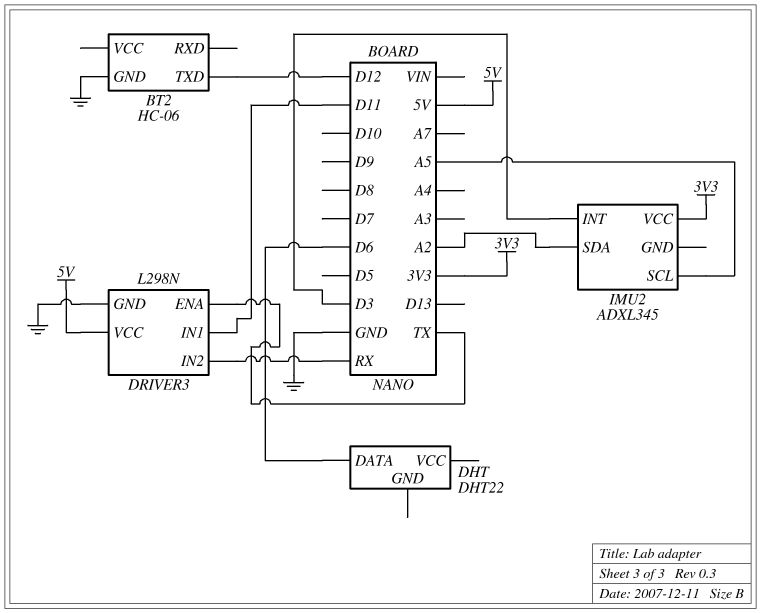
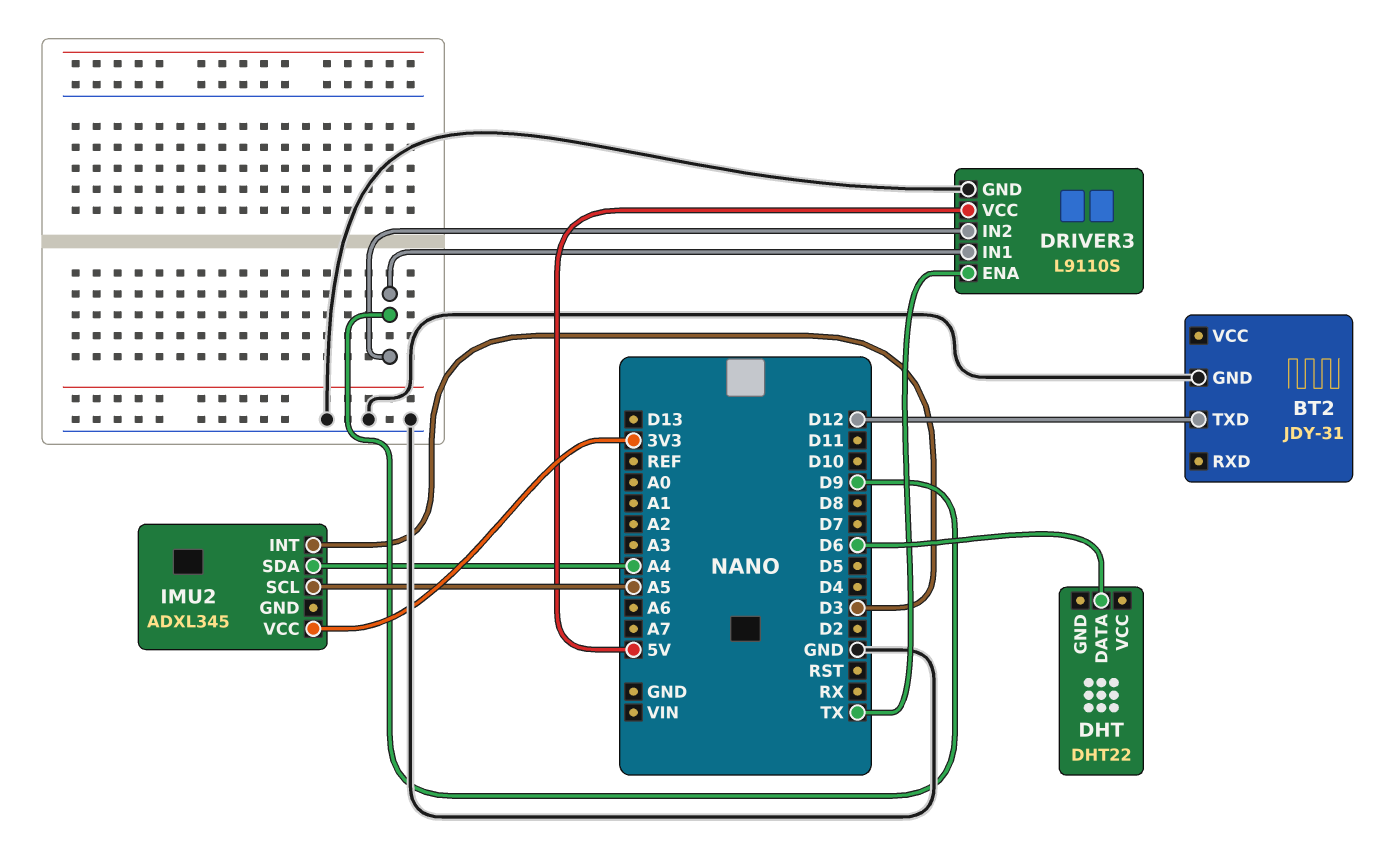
BT2: HC-06 -> JDY-31
DRIVER3: L298N -> L9110S
DRIVER3 pin IN1: D11 -> D9
DRIVER3 pin IN2: RX -> D9
IMU2 pin SDA: A2 -> A4

